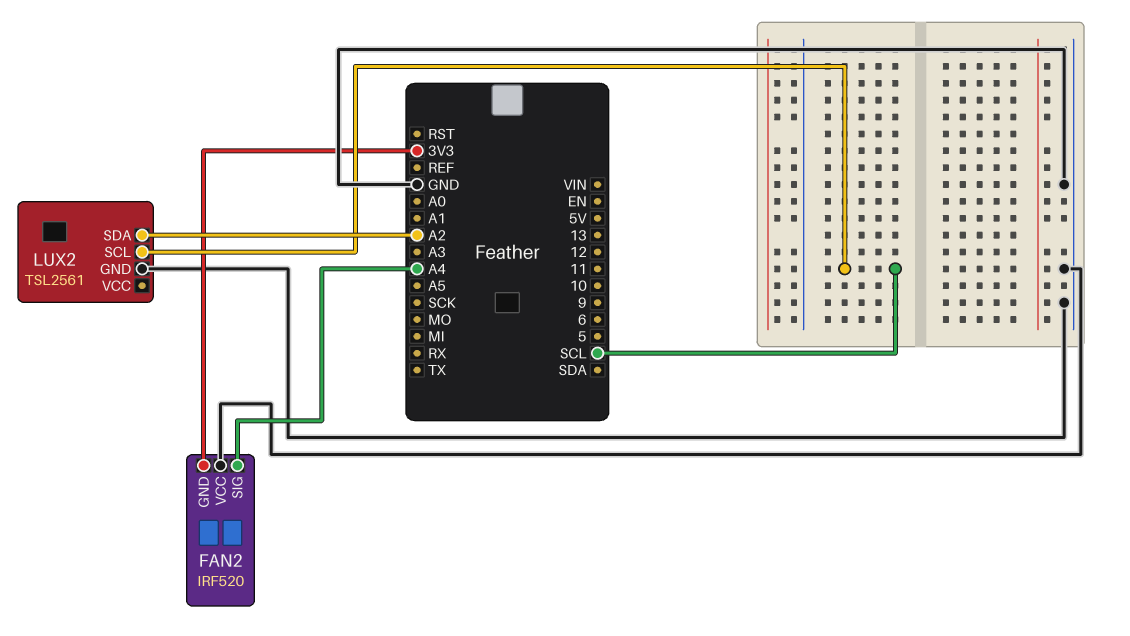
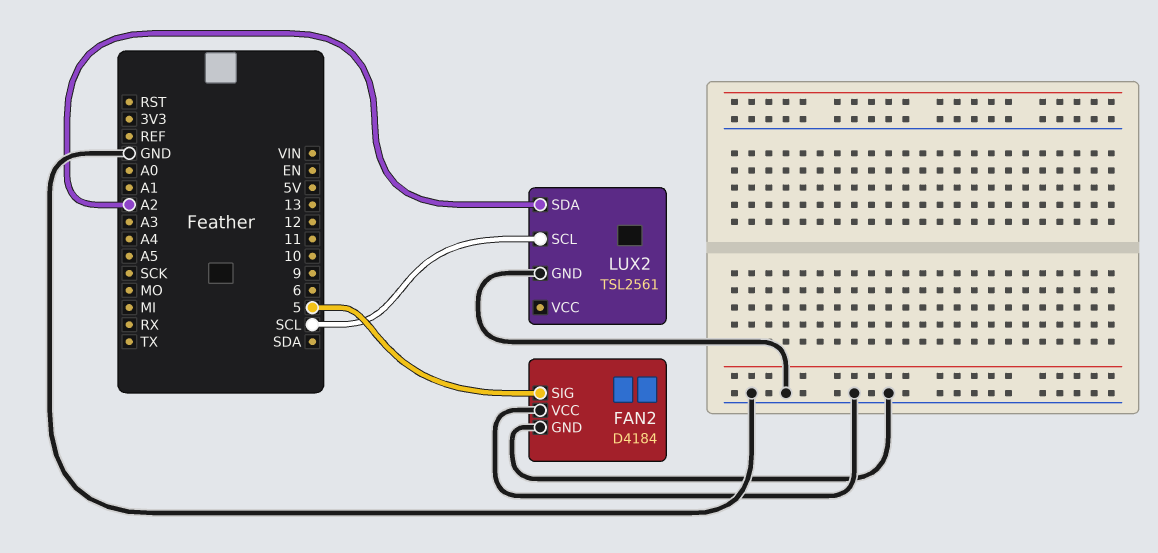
FAN2: IRF520 -> D4184
FAN2 pin GND: 3V3 -> GND
FAN2 pin SIG: A4 -> 5

